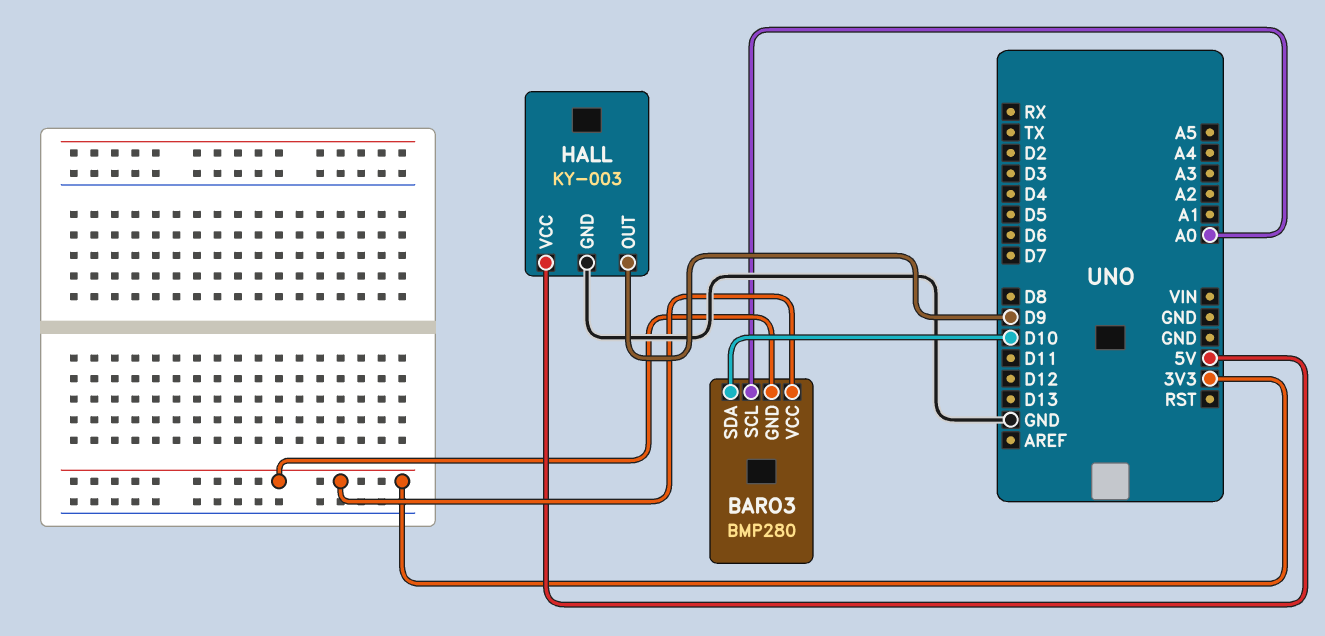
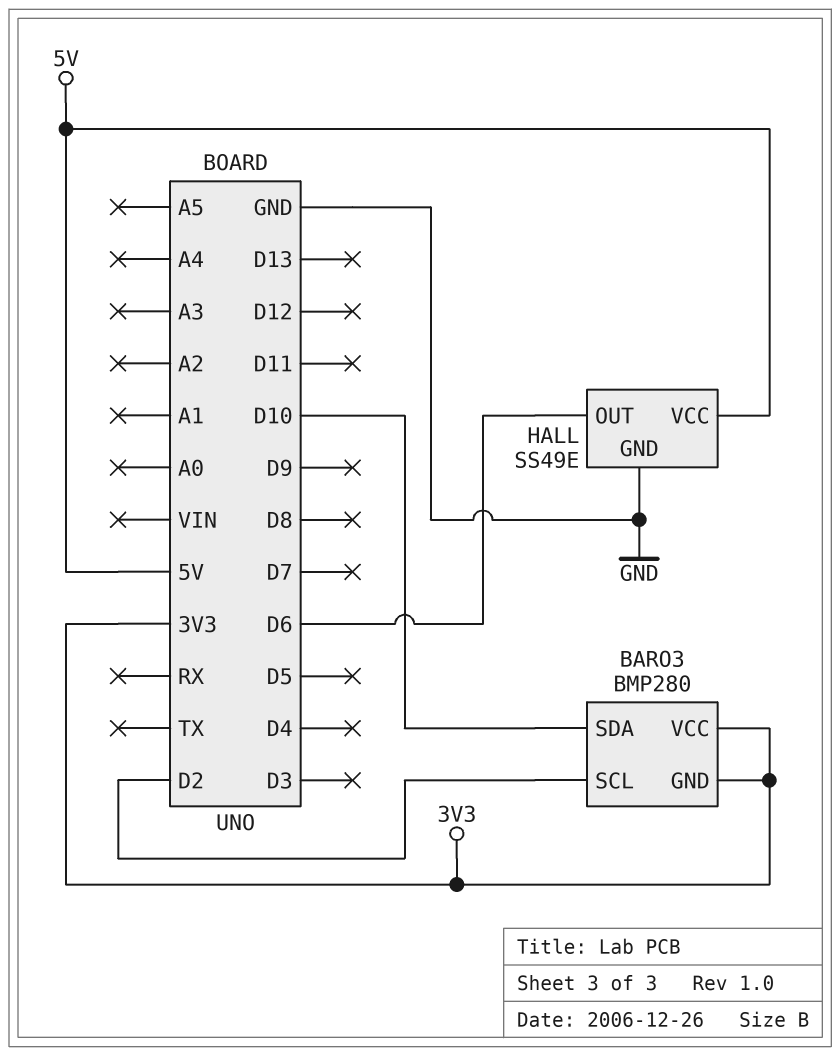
BARO3 pin SCL: A0 -> D2
HALL: KY-003 -> SS49E
HALL pin OUT: D9 -> D6

